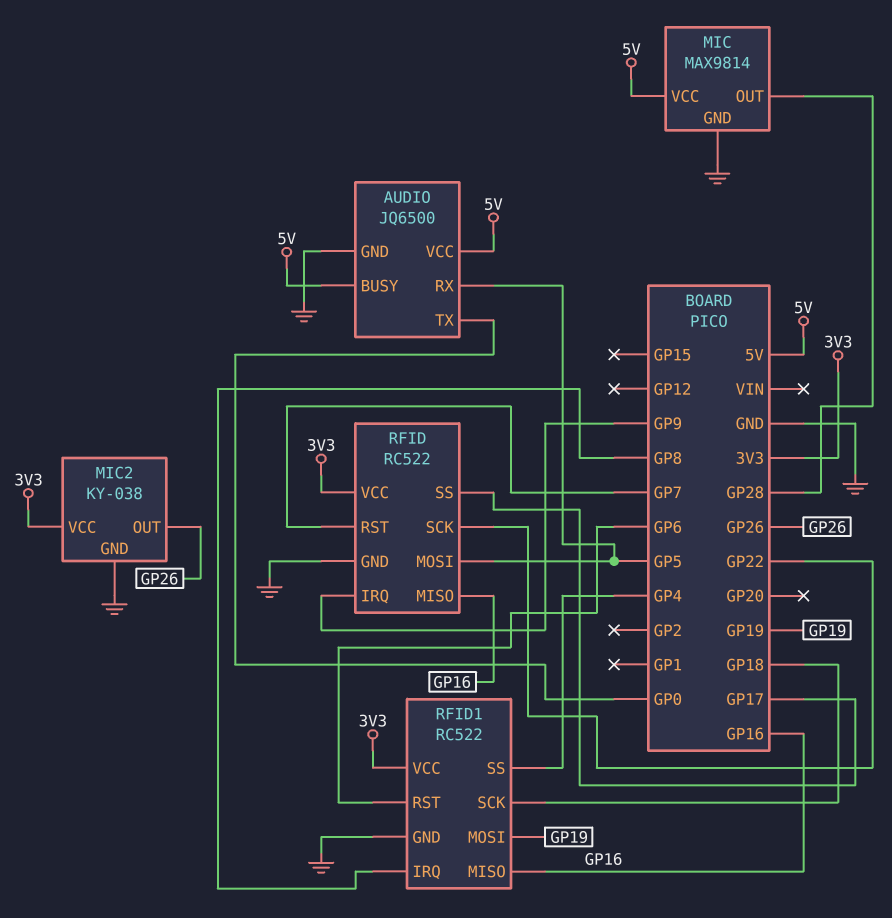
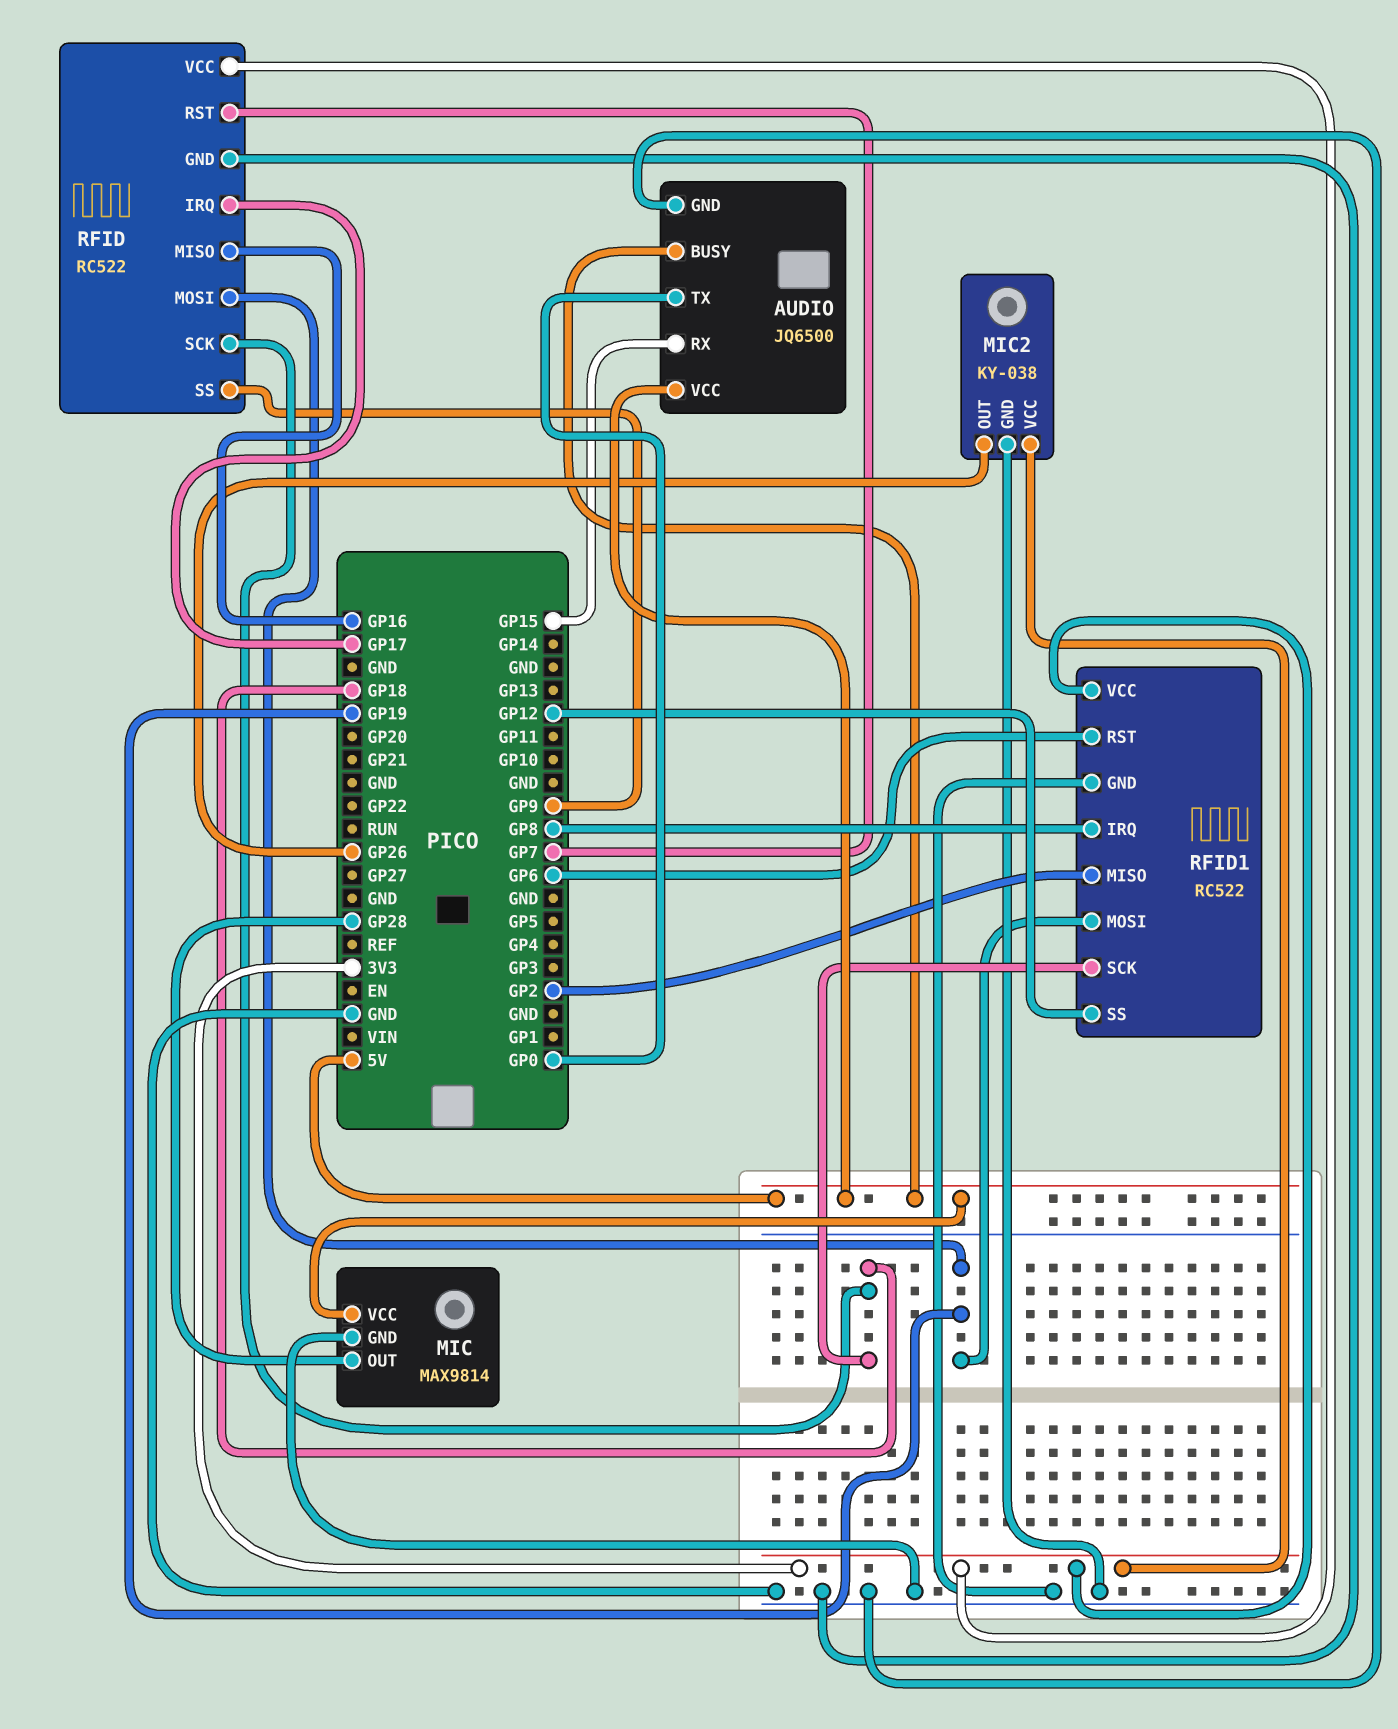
AUDIO pin RX: GP5 -> GP15
RFID pin IRQ: GP9 -> GP17
RFID pin MOSI: GP5 -> GP19
RFID pin SCK: GP22 -> GP18
RFID pin SS: GP17 -> GP9
RFID1 pin MISO: GP16 -> GP2
RFID1 pin SS: GP4 -> GP12

